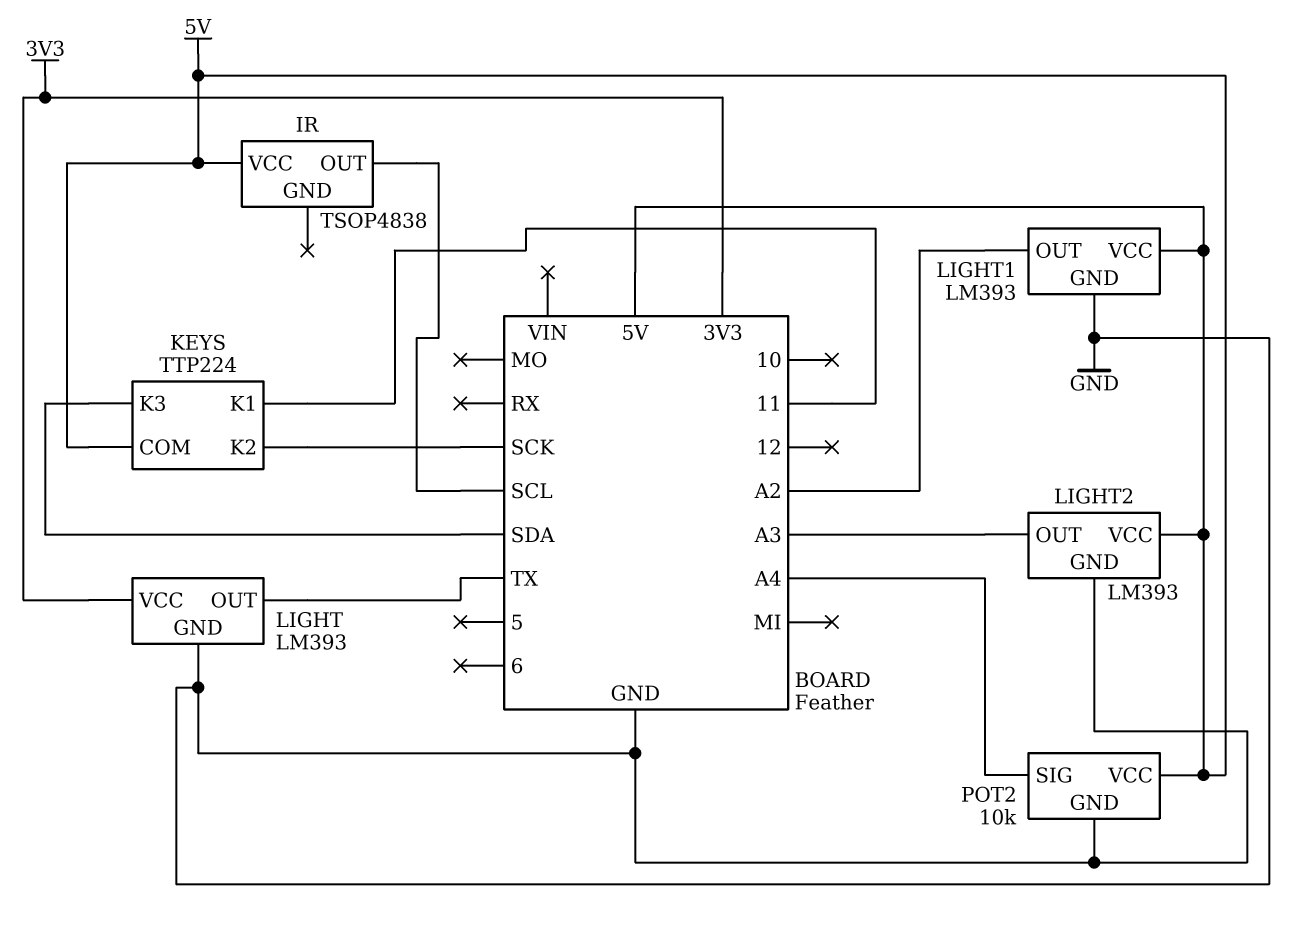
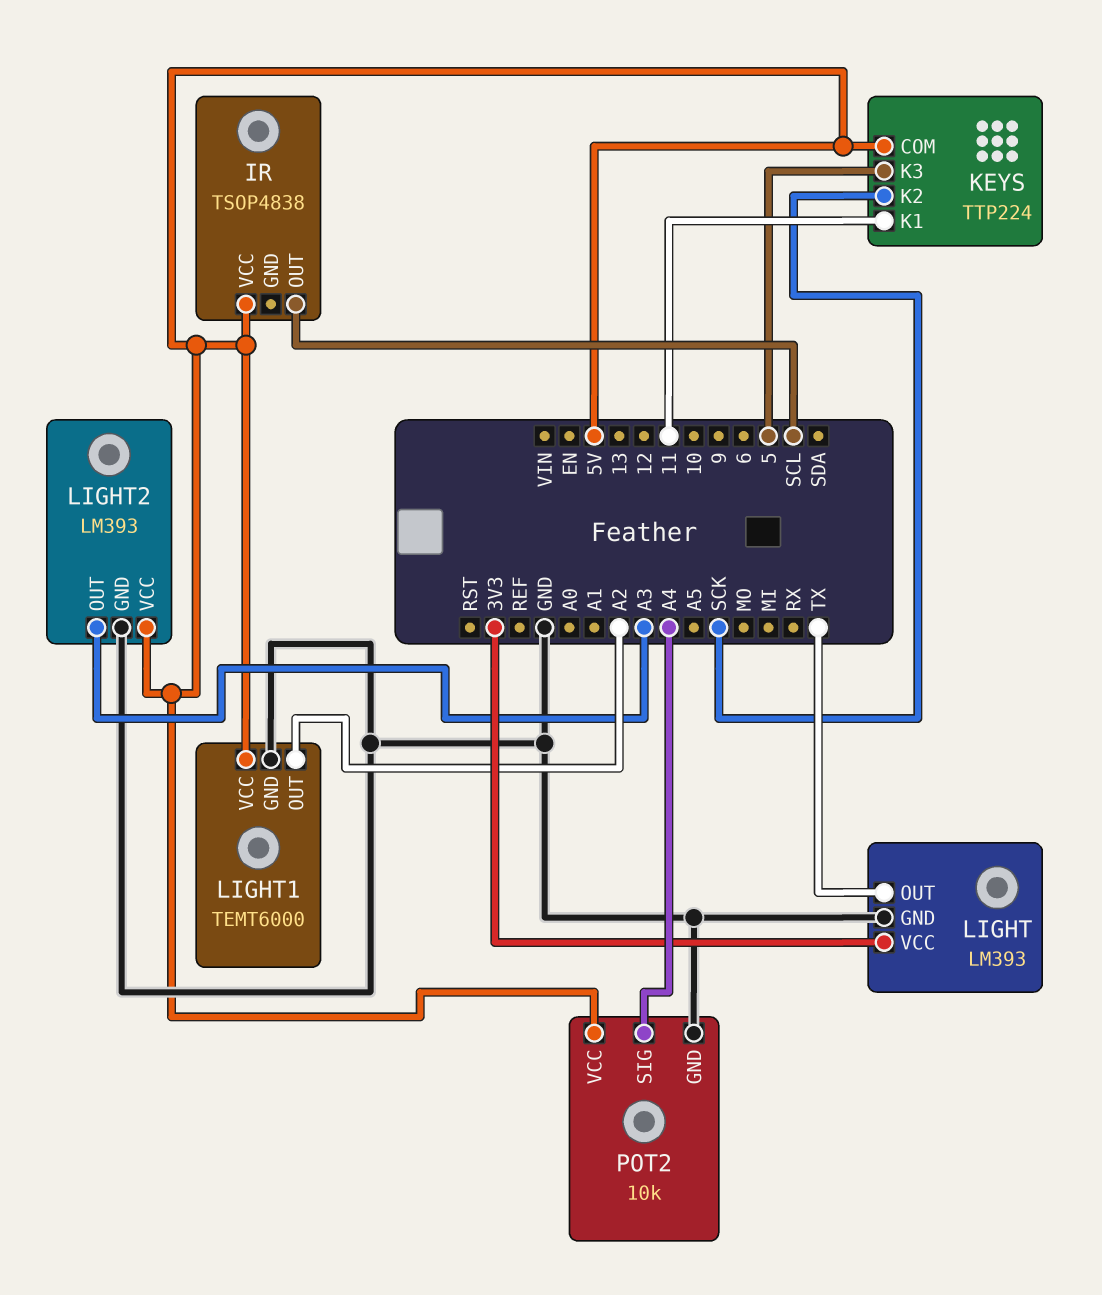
KEYS pin K3: SDA -> 5
LIGHT1: LM393 -> TEMT6000

